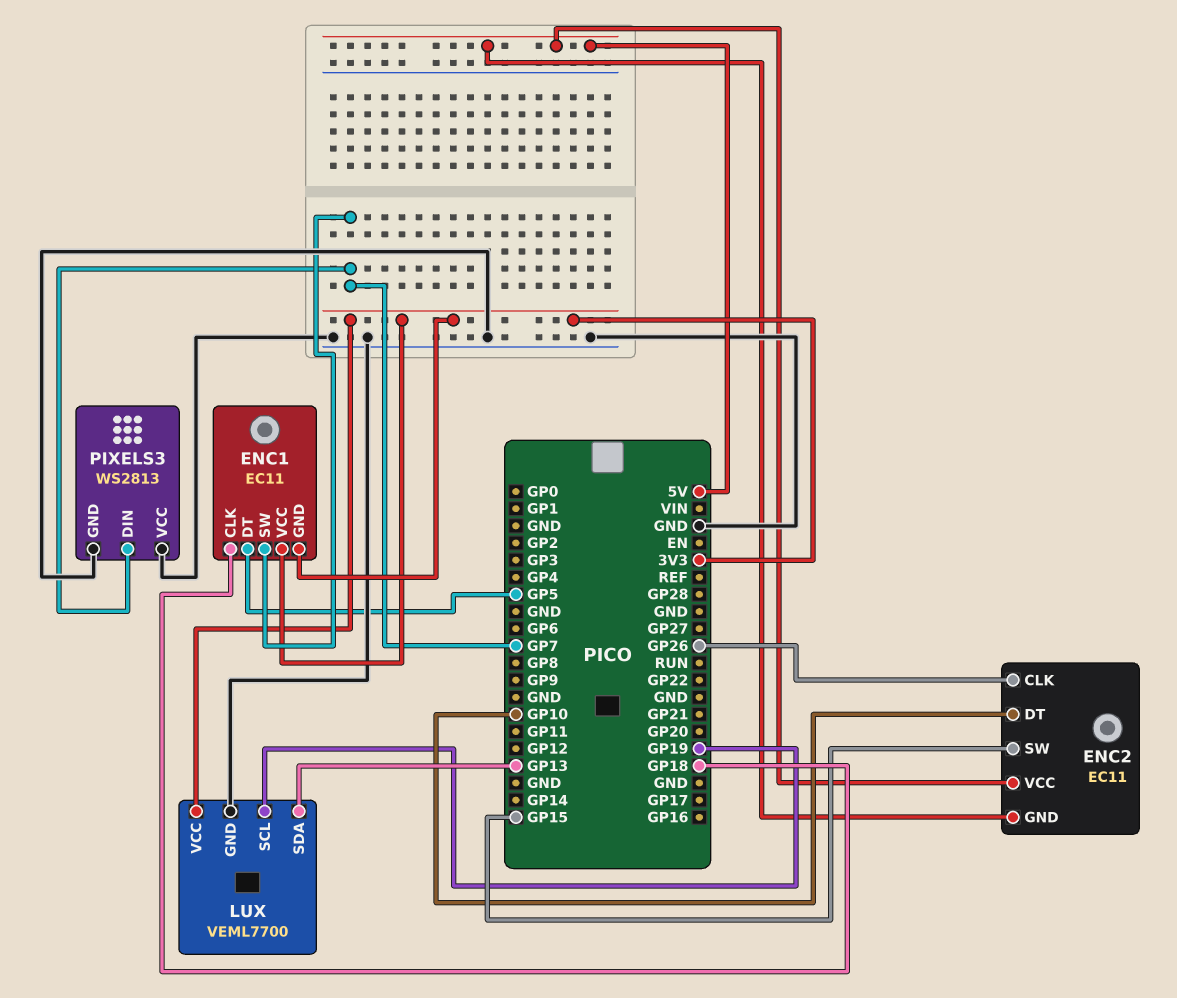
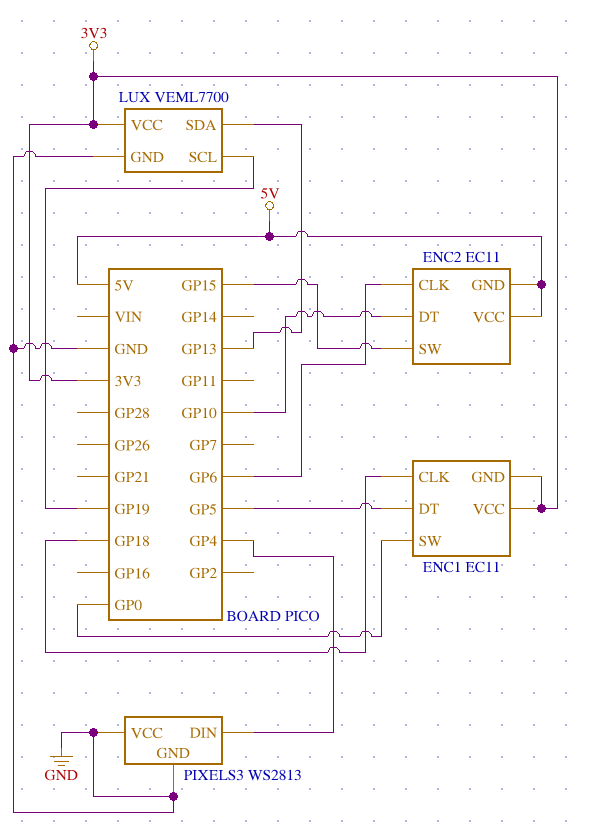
ENC1 pin SW: GP7 -> GP0
ENC2 pin CLK: GP26 -> GP6
PIXELS3 pin DIN: GP7 -> GP4

